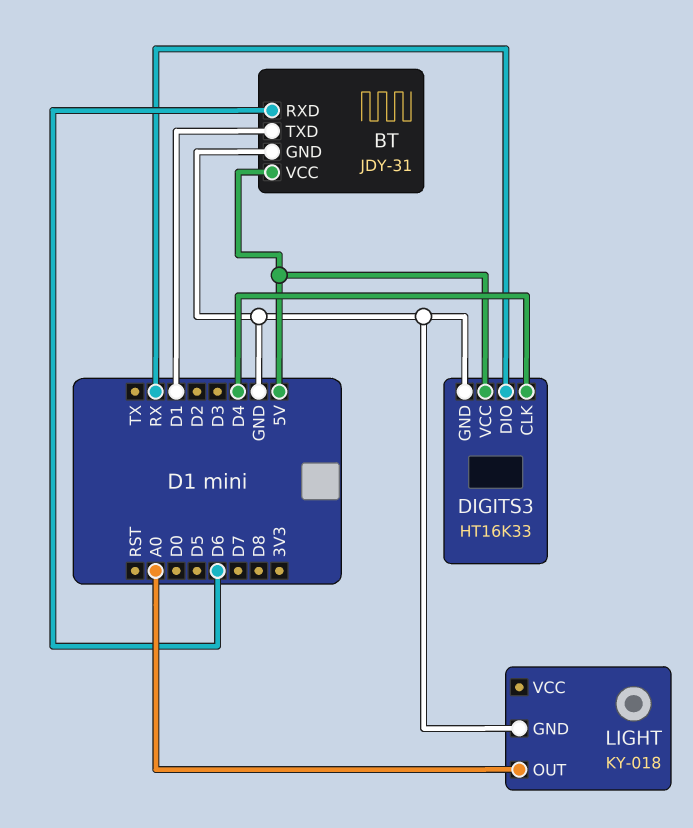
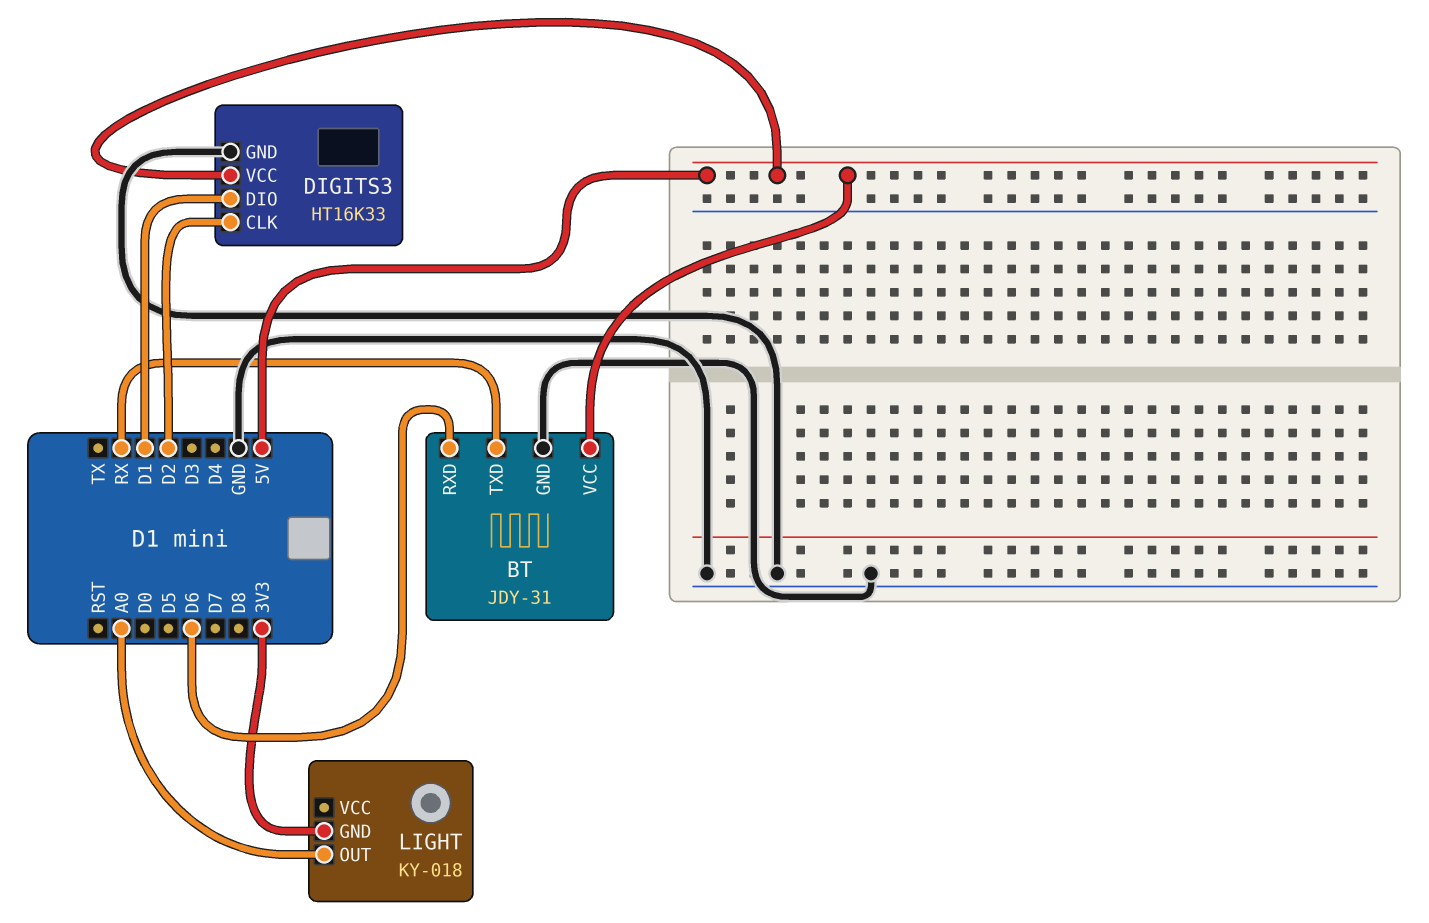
BT pin TXD: D1 -> RX
DIGITS3 pin CLK: D4 -> D2
DIGITS3 pin DIO: RX -> D1
LIGHT pin GND: GND -> 3V3

